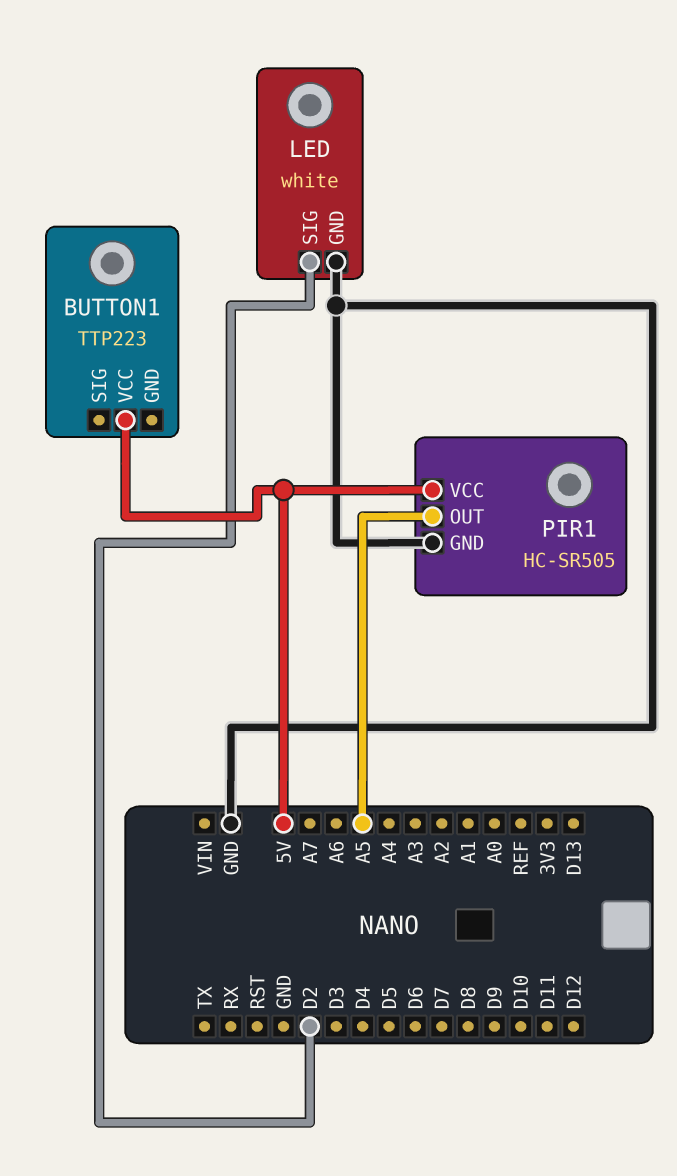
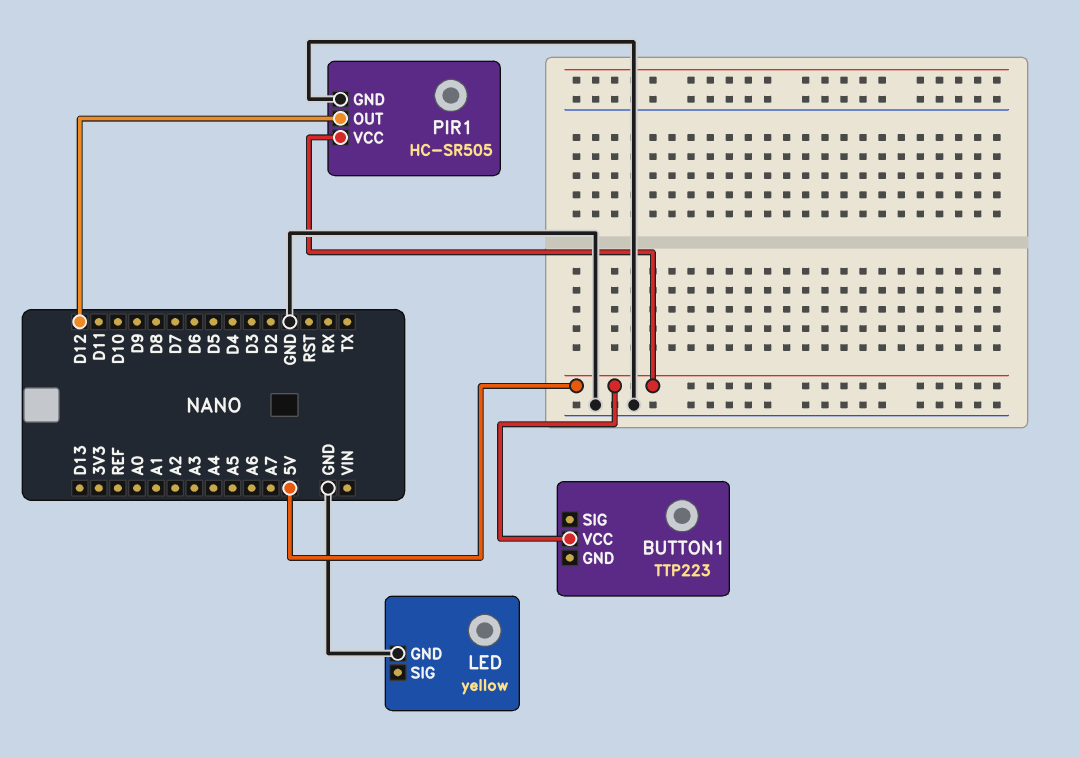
LED: white -> yellow
LED pin SIG: D2 -> none
PIR1 pin OUT: A5 -> D12

